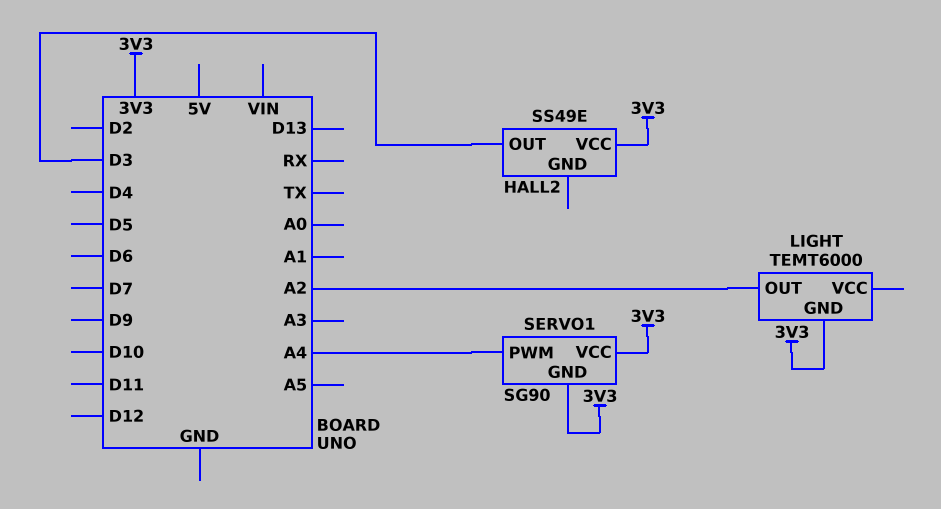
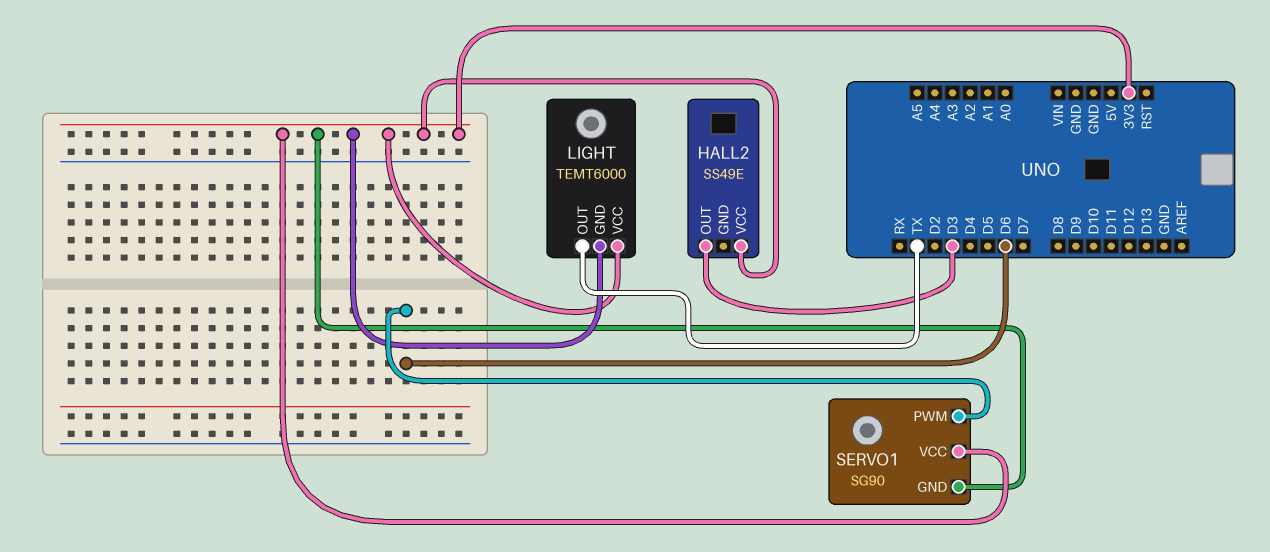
LIGHT pin OUT: A2 -> TX
LIGHT pin VCC: none -> 3V3
SERVO1 pin PWM: A4 -> D6

